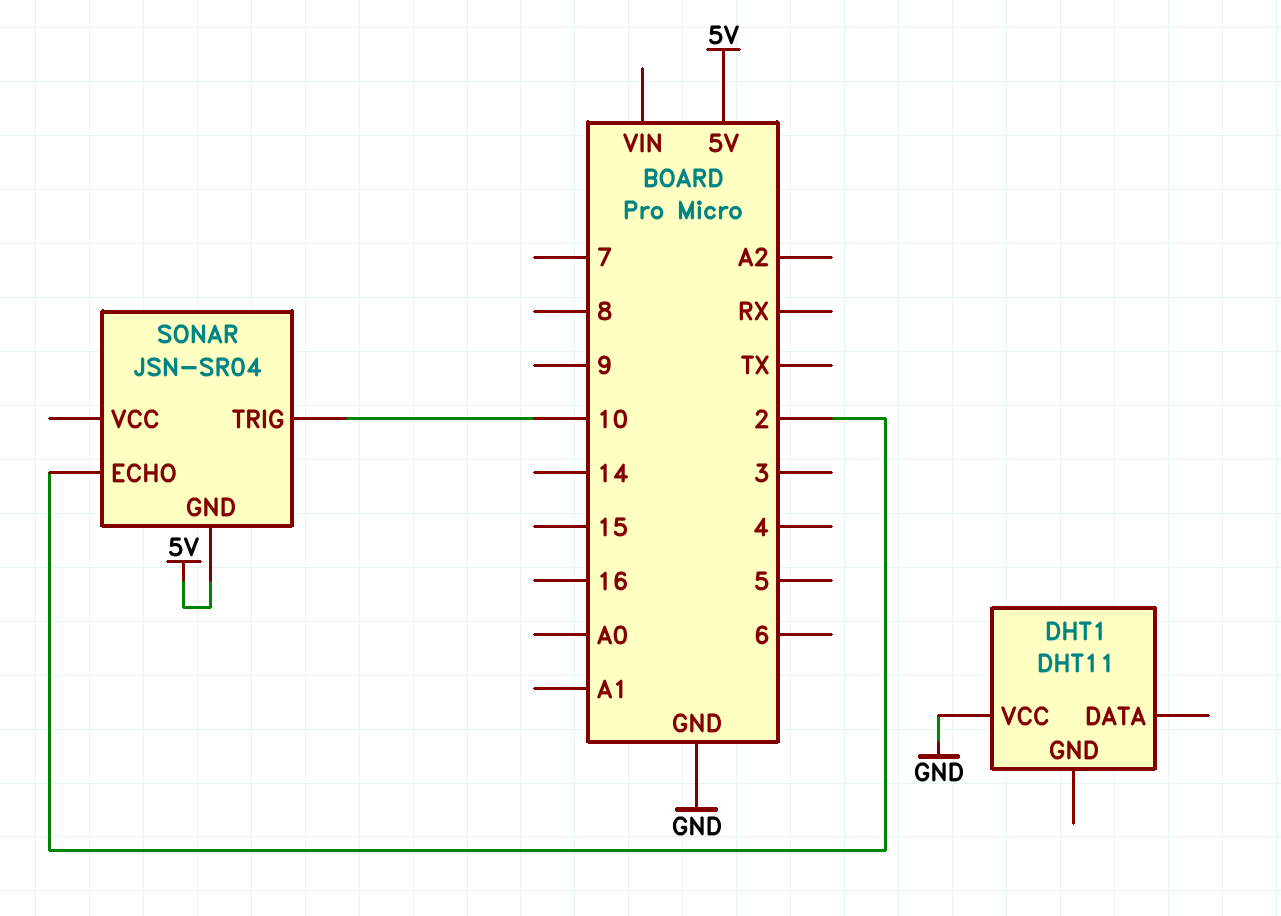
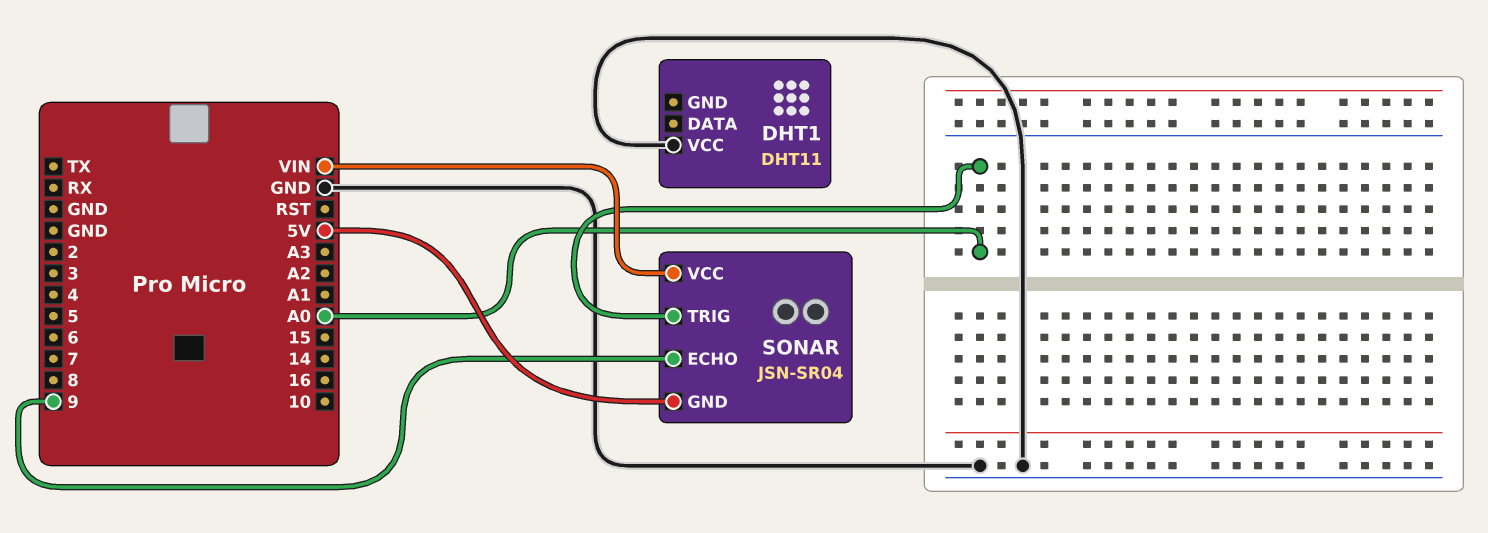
SONAR pin ECHO: 2 -> 9
SONAR pin TRIG: 10 -> A0
SONAR pin VCC: none -> VIN

